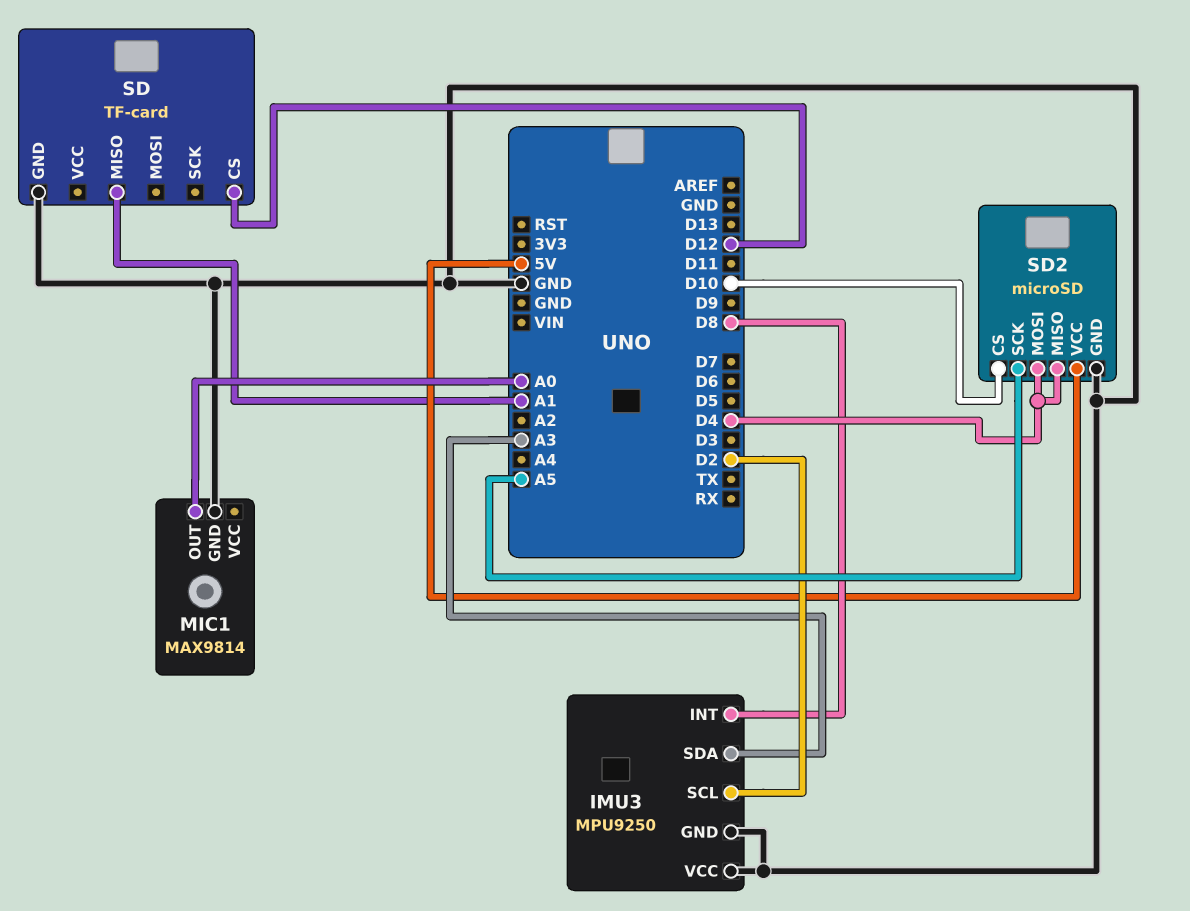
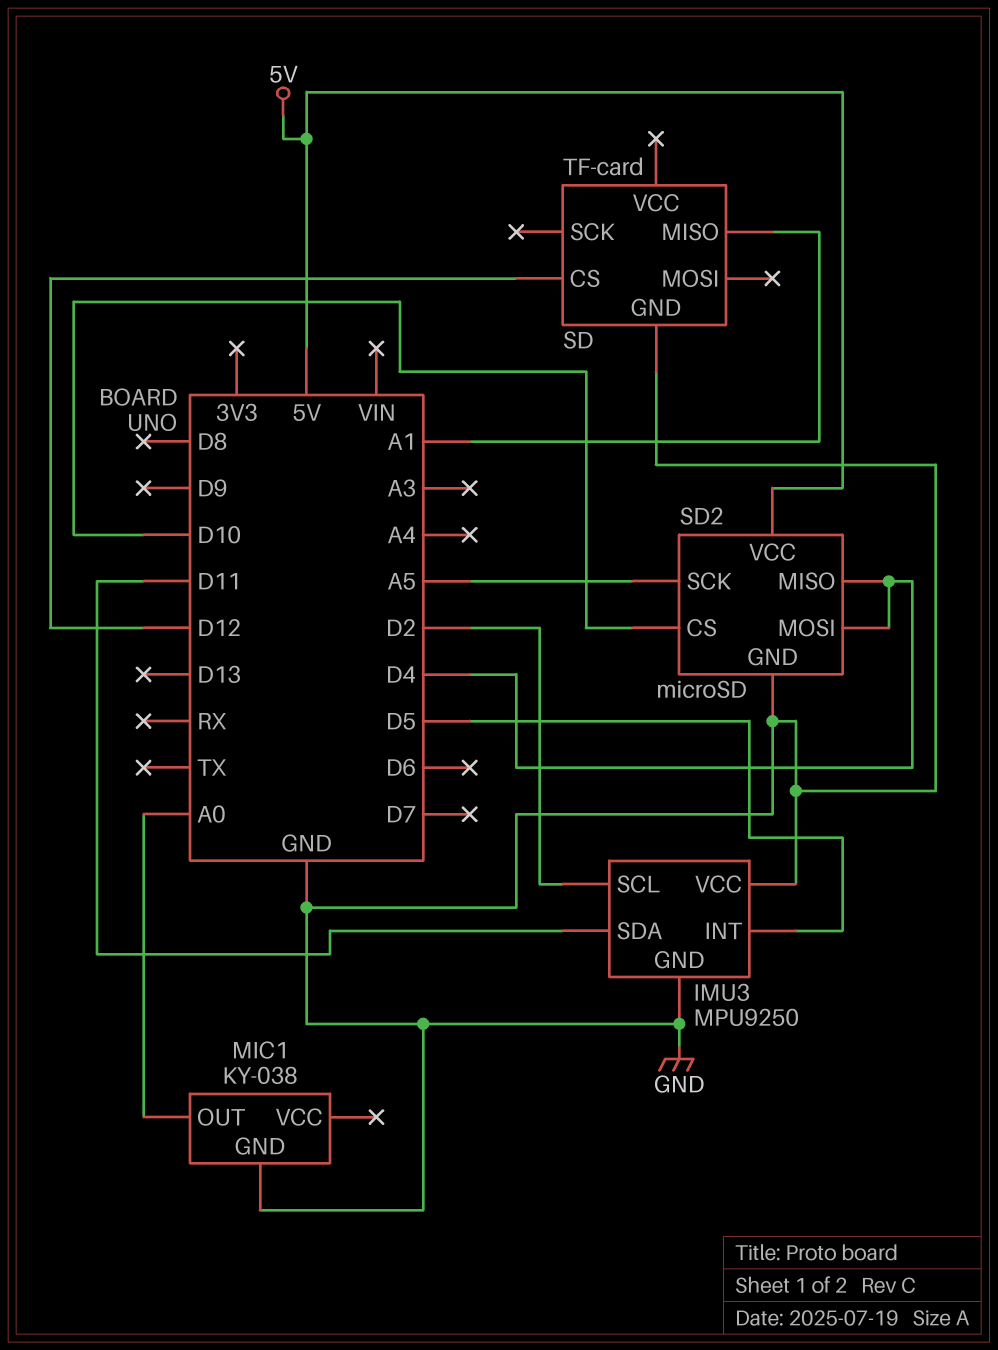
IMU3 pin INT: D8 -> D5
IMU3 pin SDA: A3 -> D11
MIC1: MAX9814 -> KY-038

